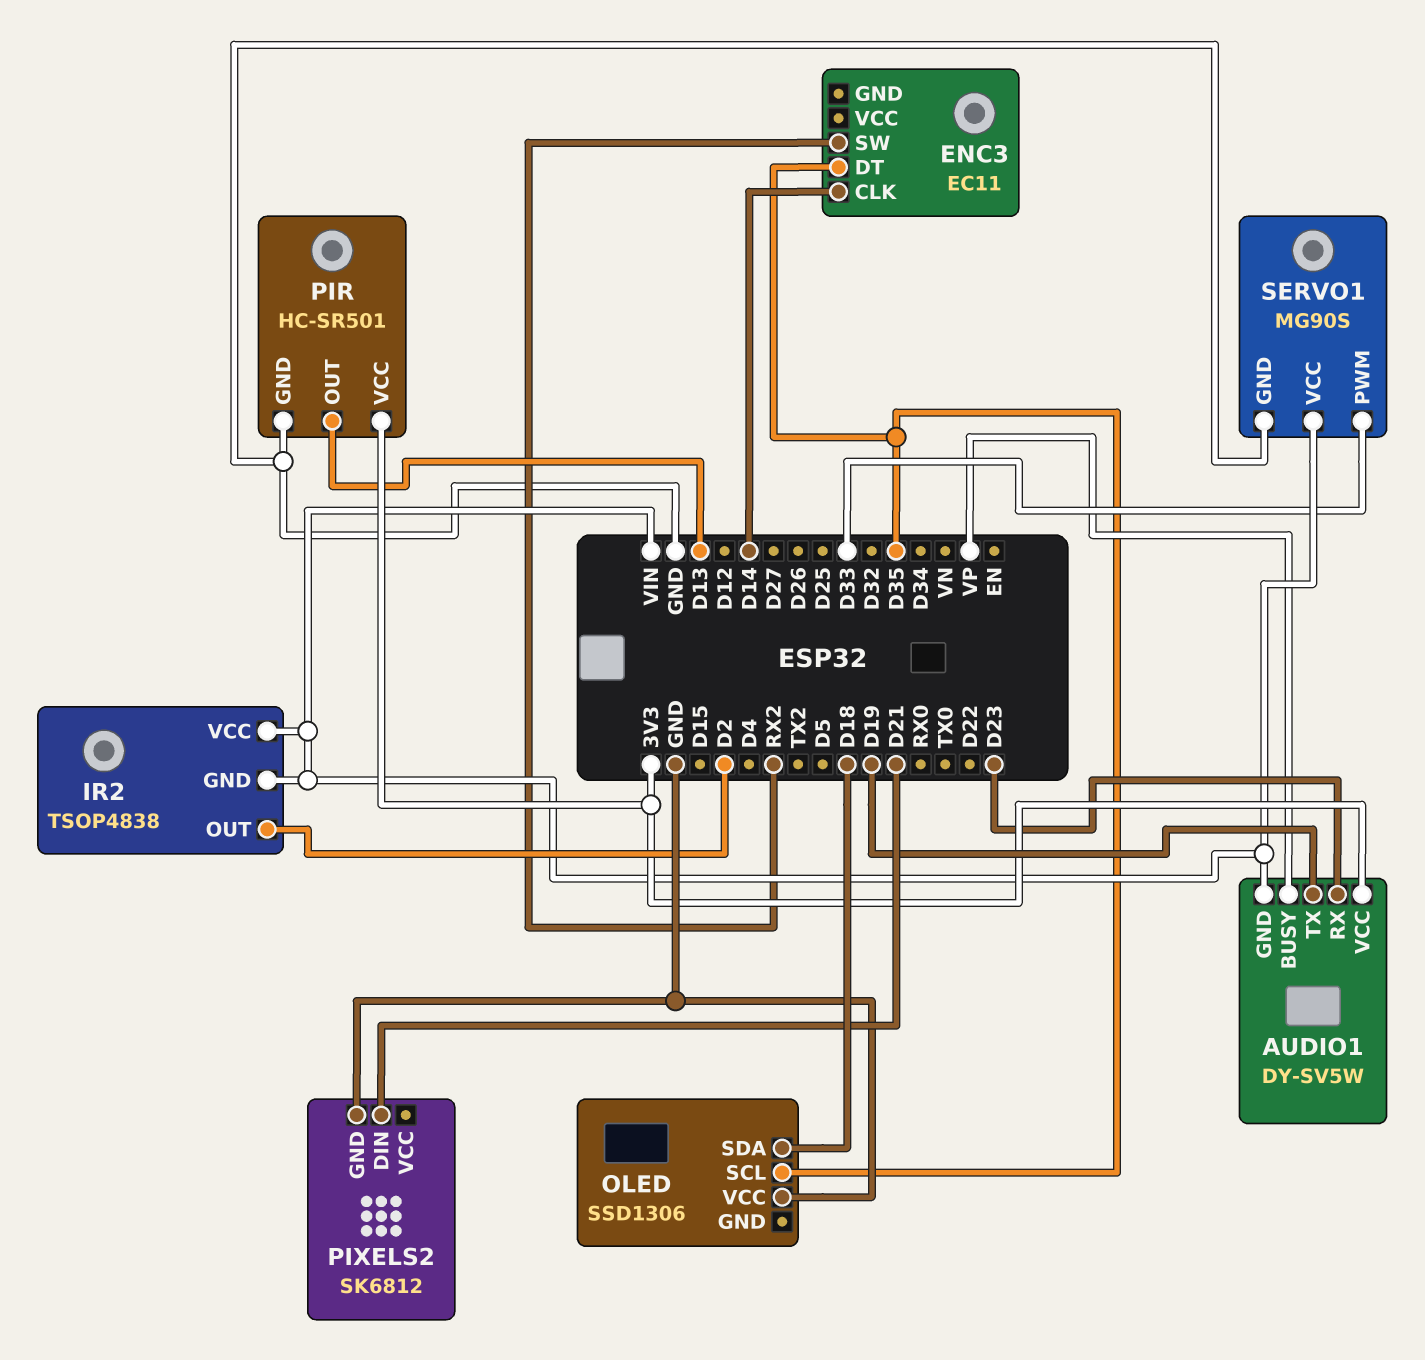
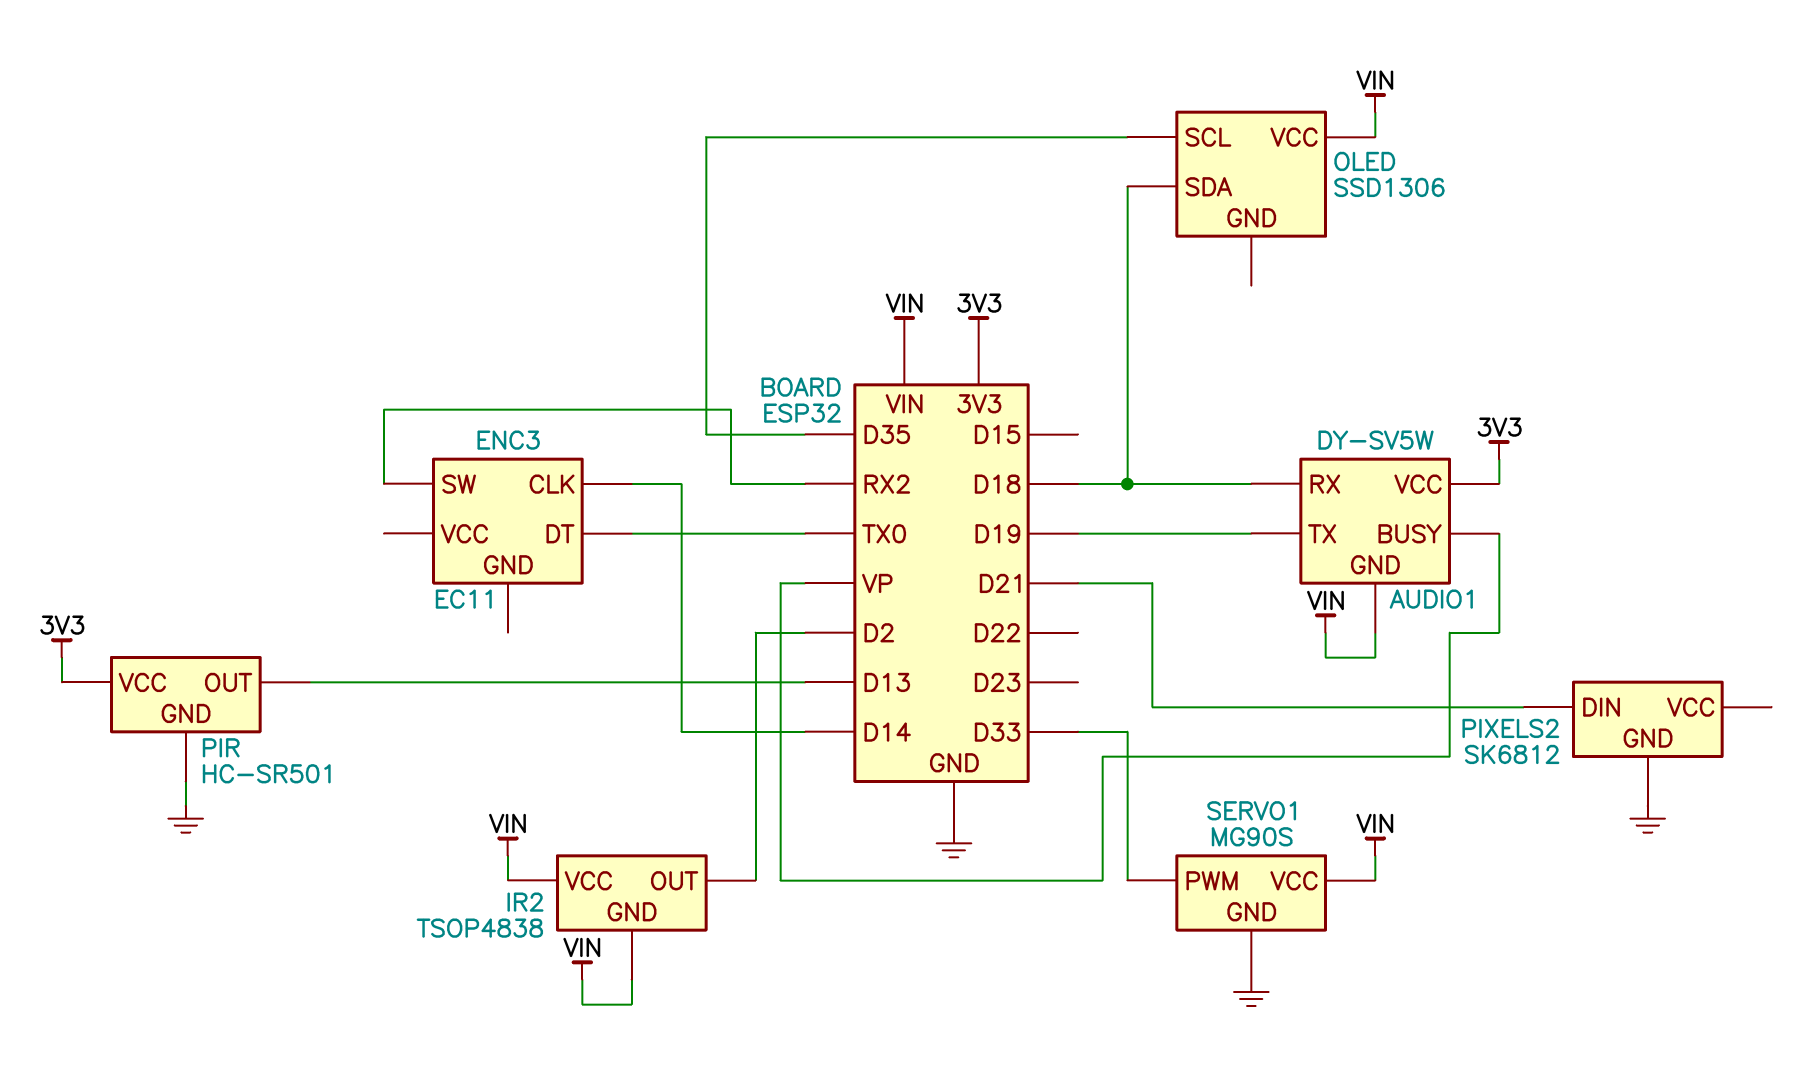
AUDIO1 pin RX: D23 -> D18
ENC3 pin DT: D35 -> TX0
OLED pin VCC: GND -> VIN

